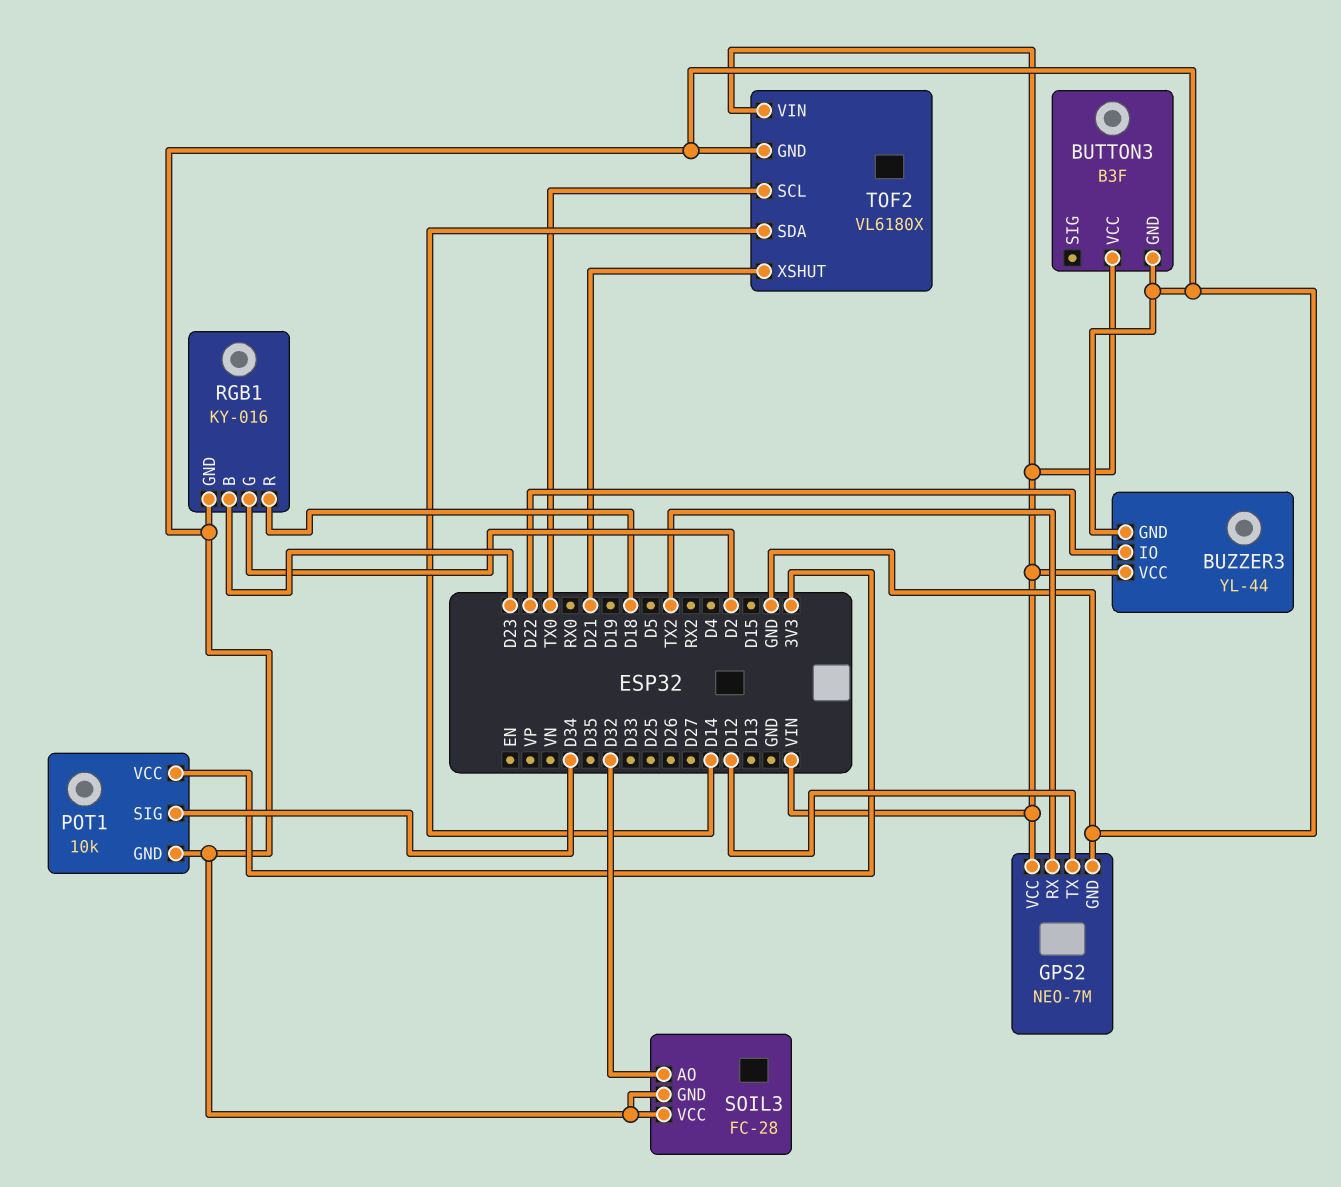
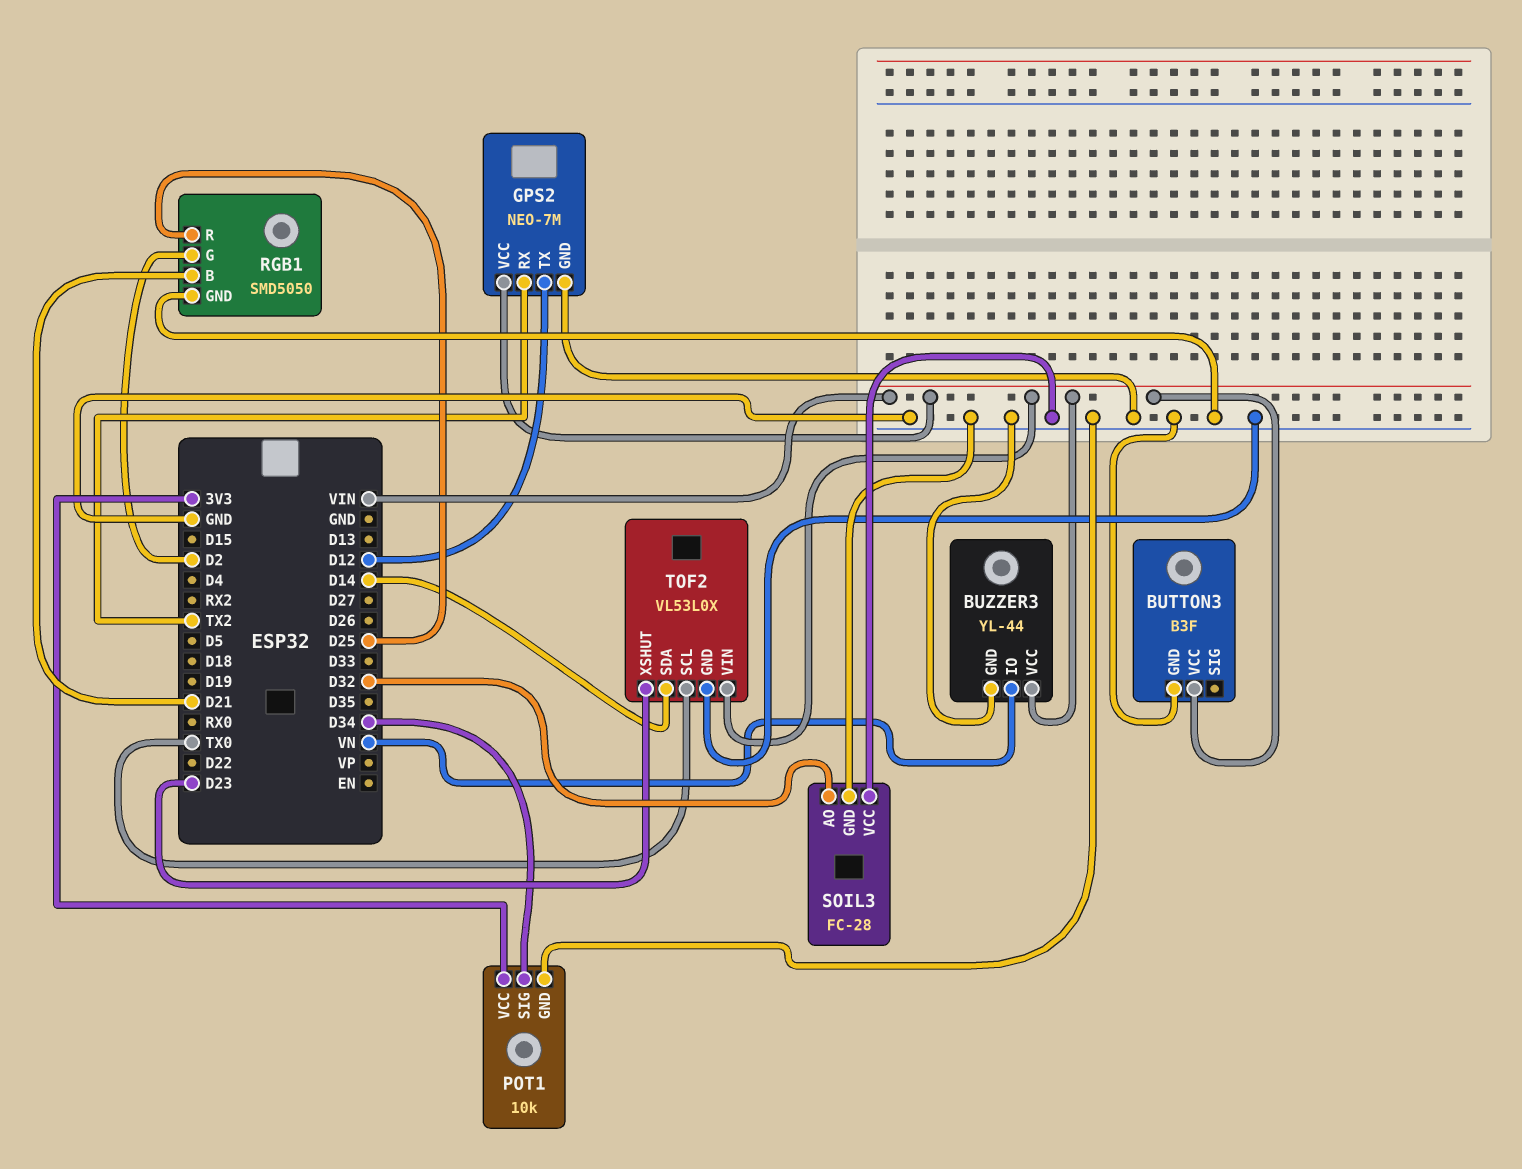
BUZZER3 pin IO: D22 -> VN
RGB1: KY-016 -> SMD5050
RGB1 pin B: D23 -> D21
RGB1 pin R: D18 -> D25
TOF2: VL6180X -> VL53L0X
TOF2 pin XSHUT: D21 -> D23

